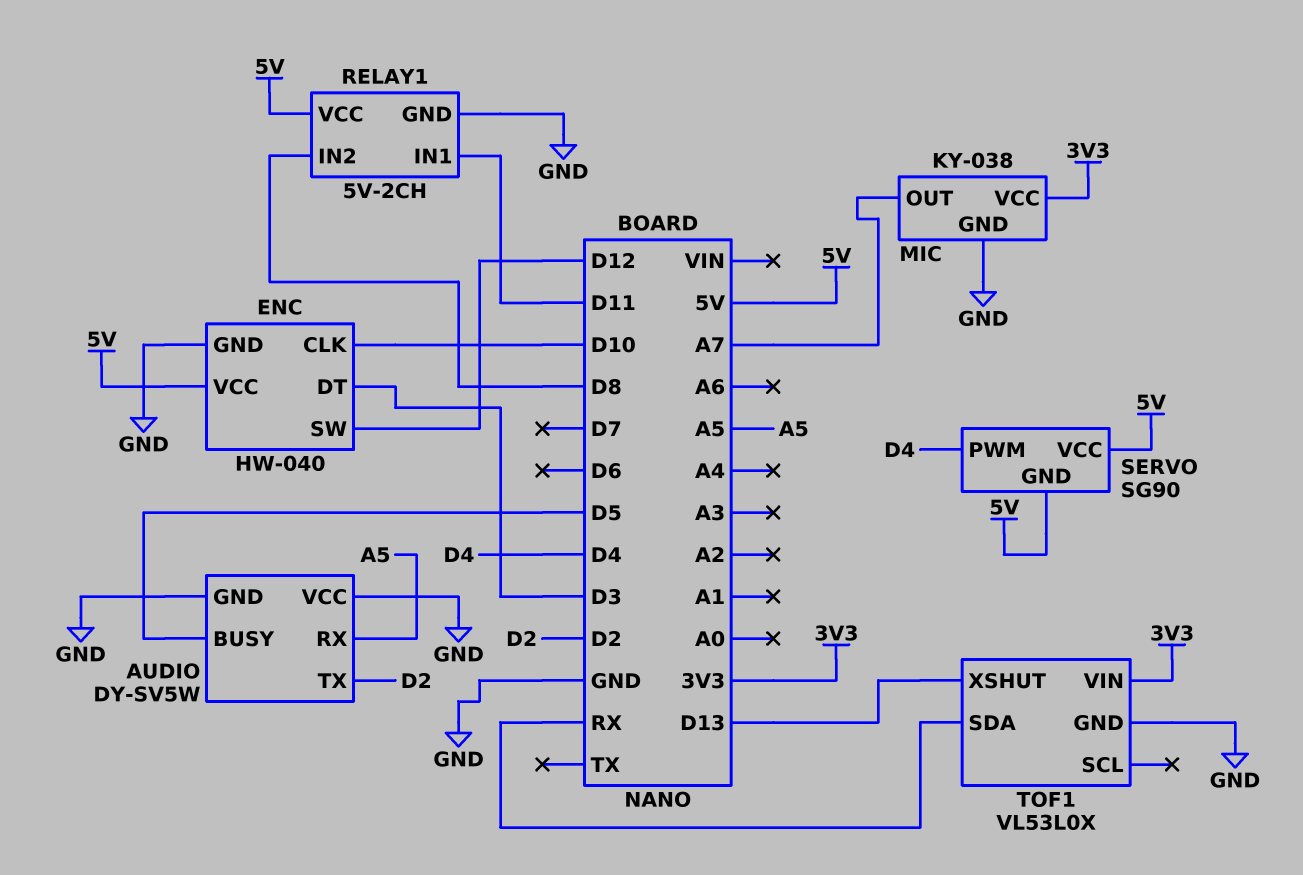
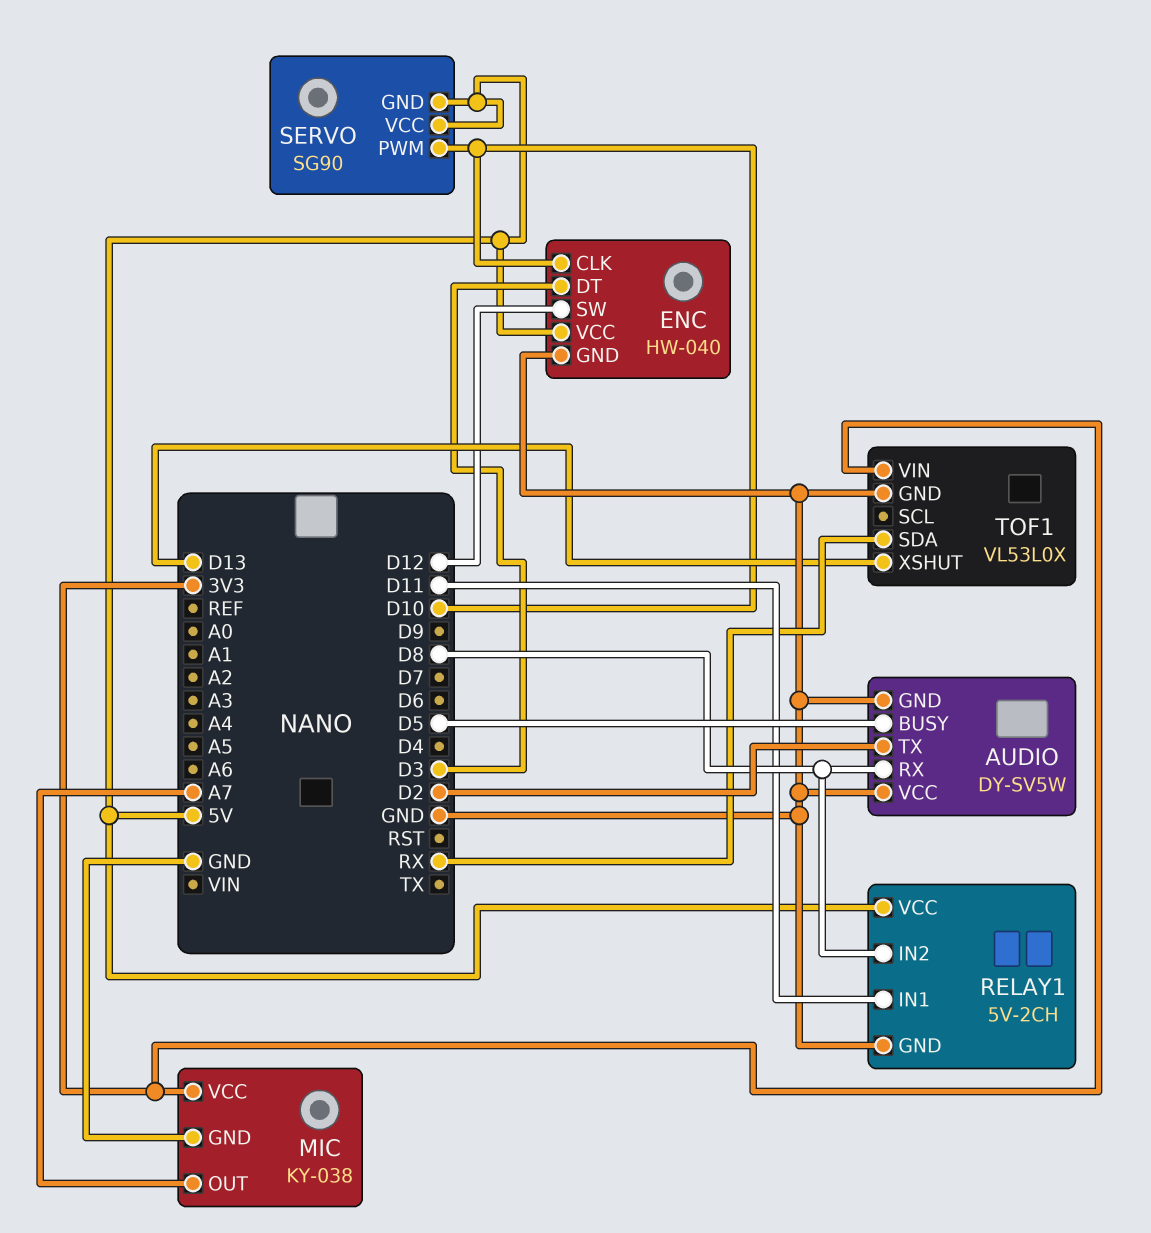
AUDIO pin RX: A5 -> D8
SERVO pin PWM: D4 -> D10

